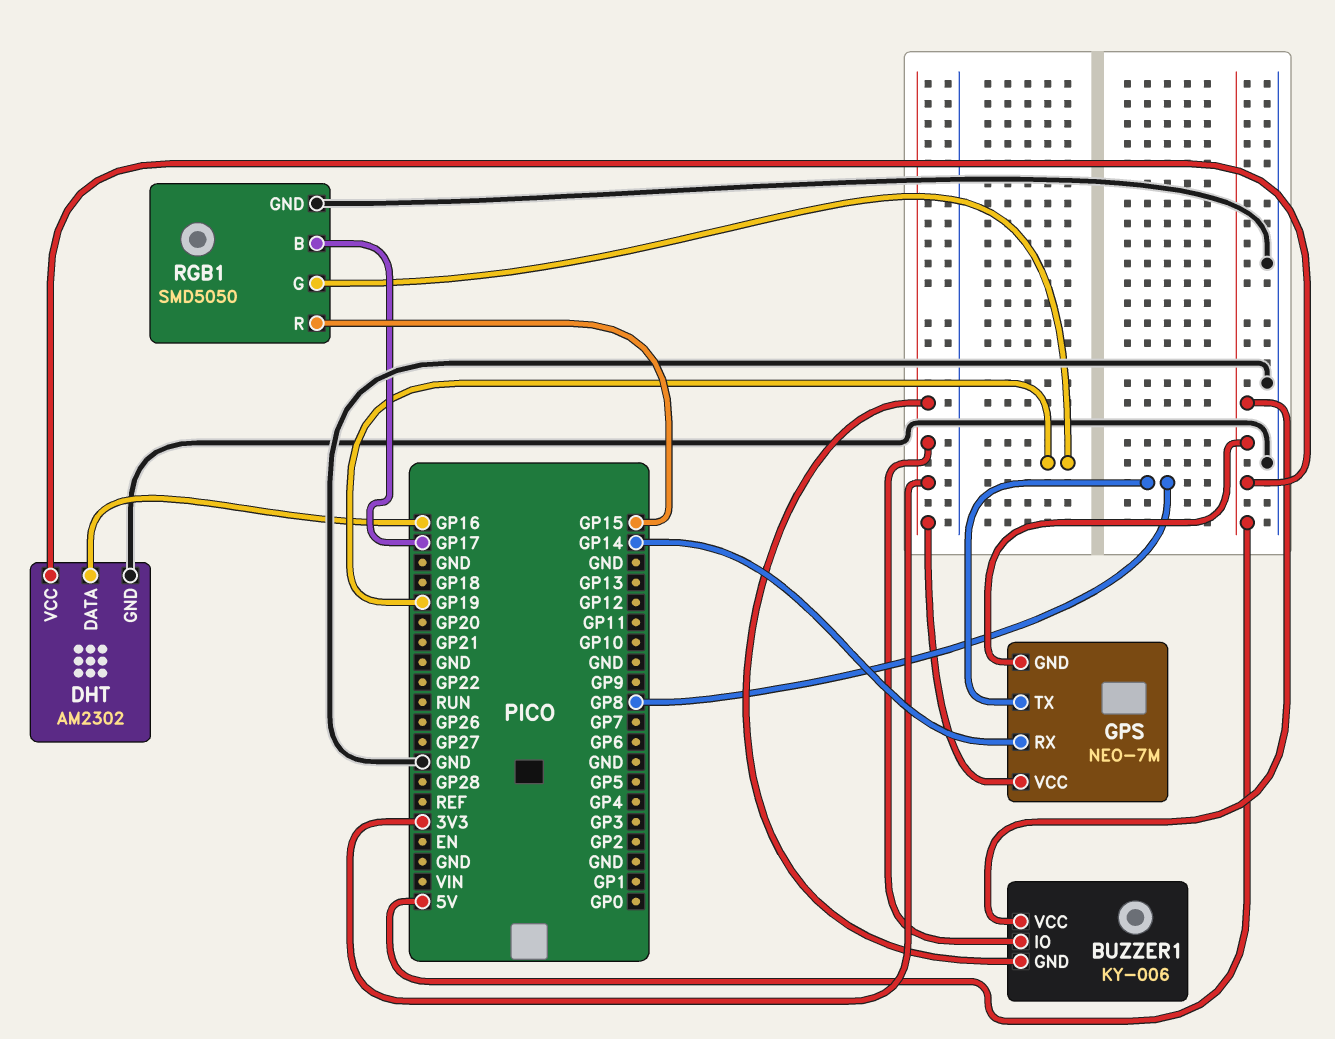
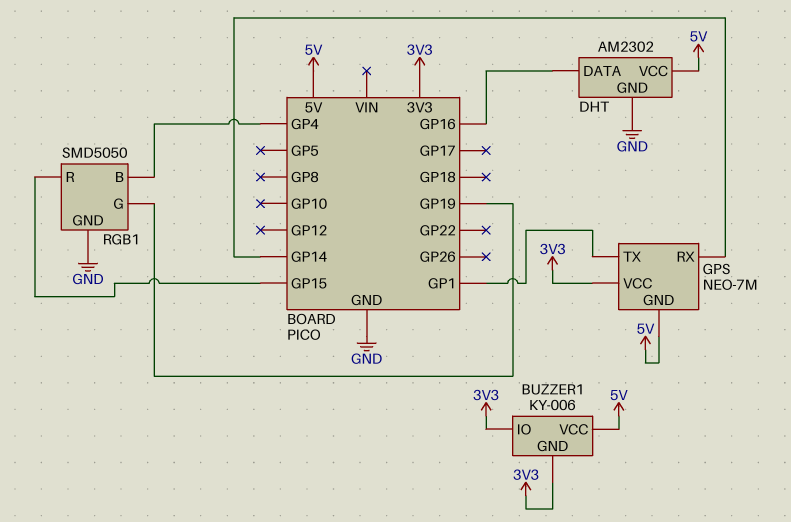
GPS pin TX: GP8 -> GP1
RGB1 pin B: GP17 -> GP4

